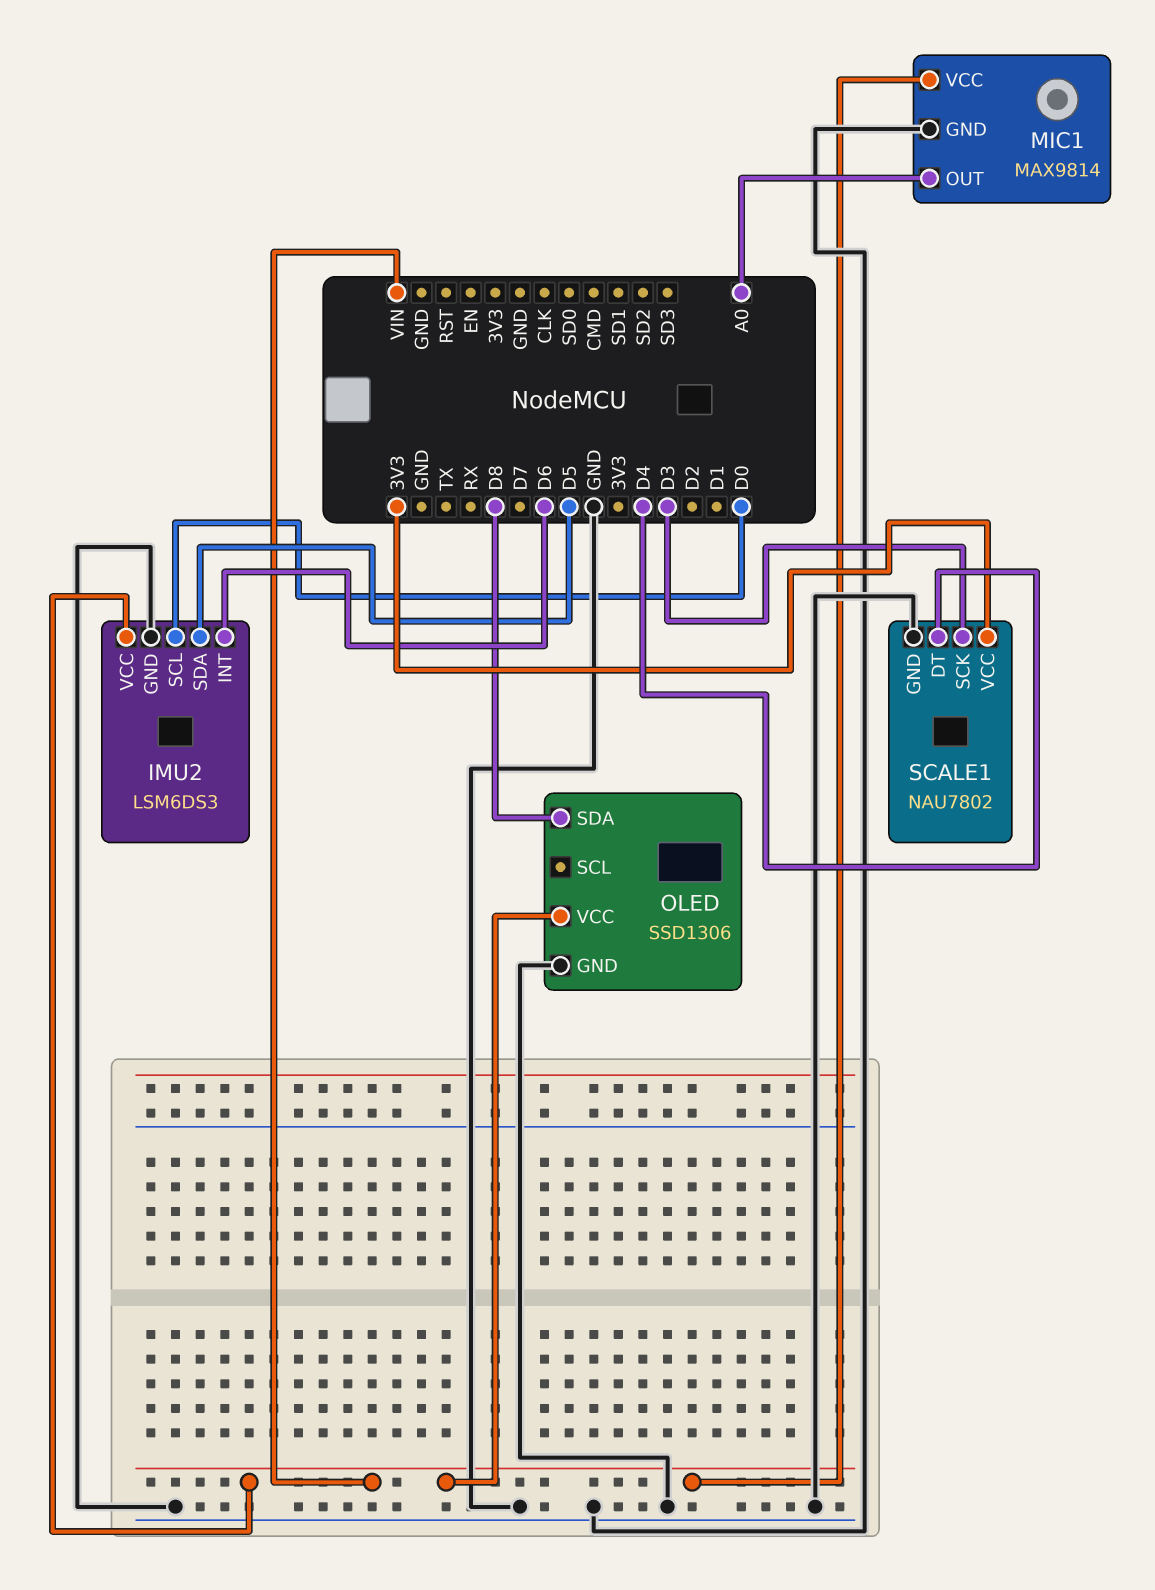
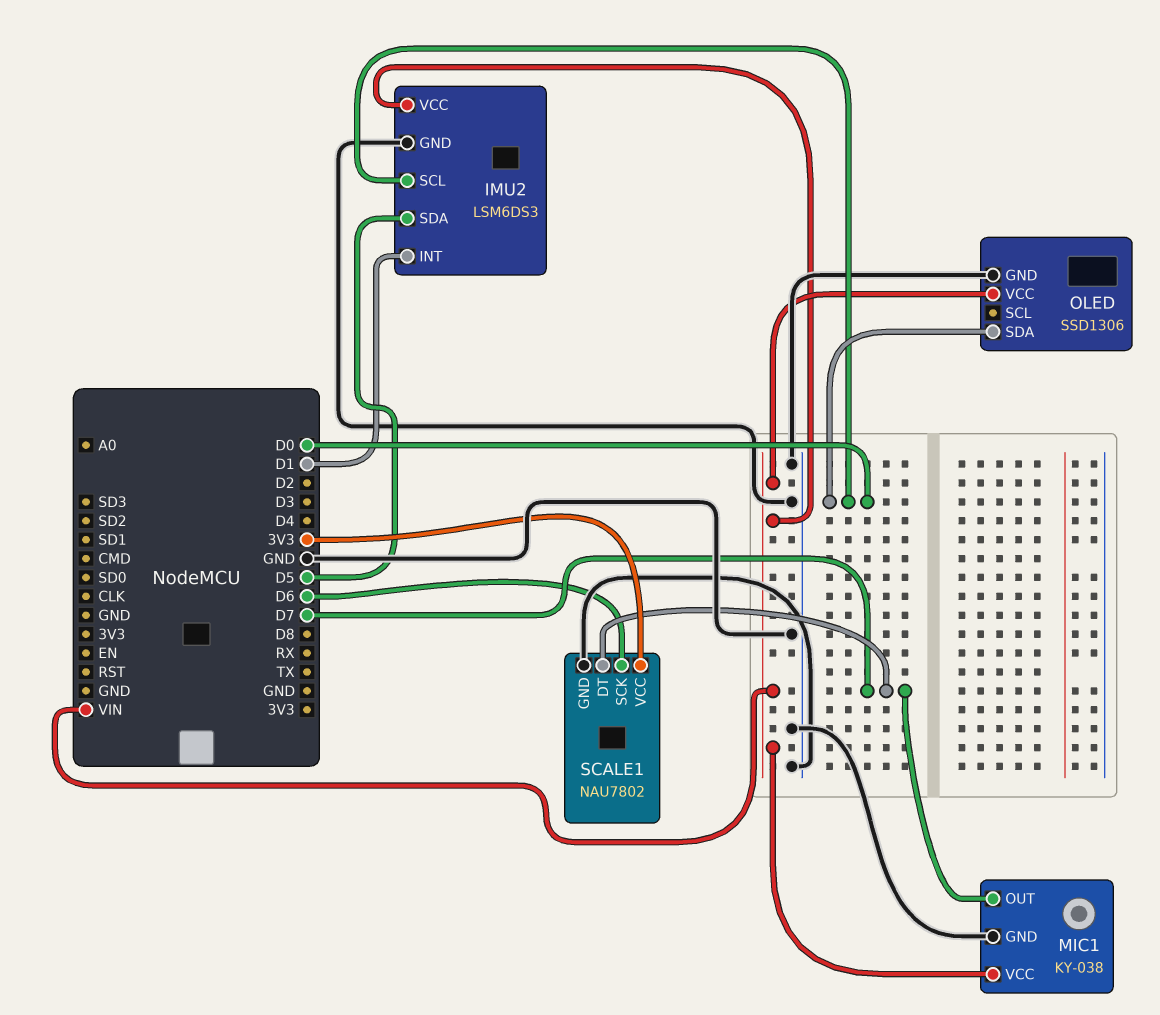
IMU2 pin INT: D6 -> D1
MIC1: MAX9814 -> KY-038
MIC1 pin OUT: A0 -> D7
OLED pin SDA: D8 -> D0
SCALE1 pin DT: D4 -> D7
SCALE1 pin SCK: D3 -> D6

